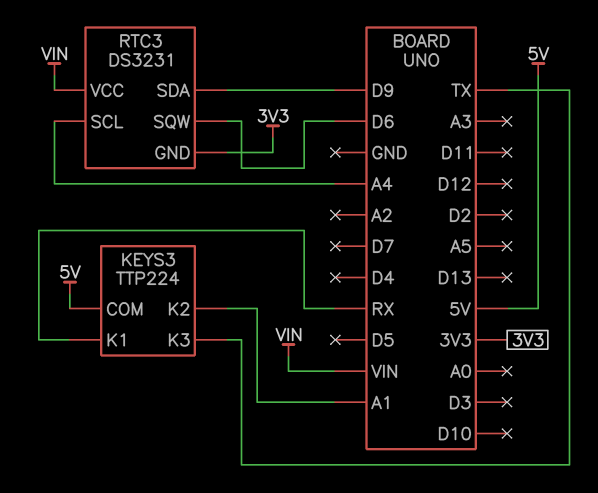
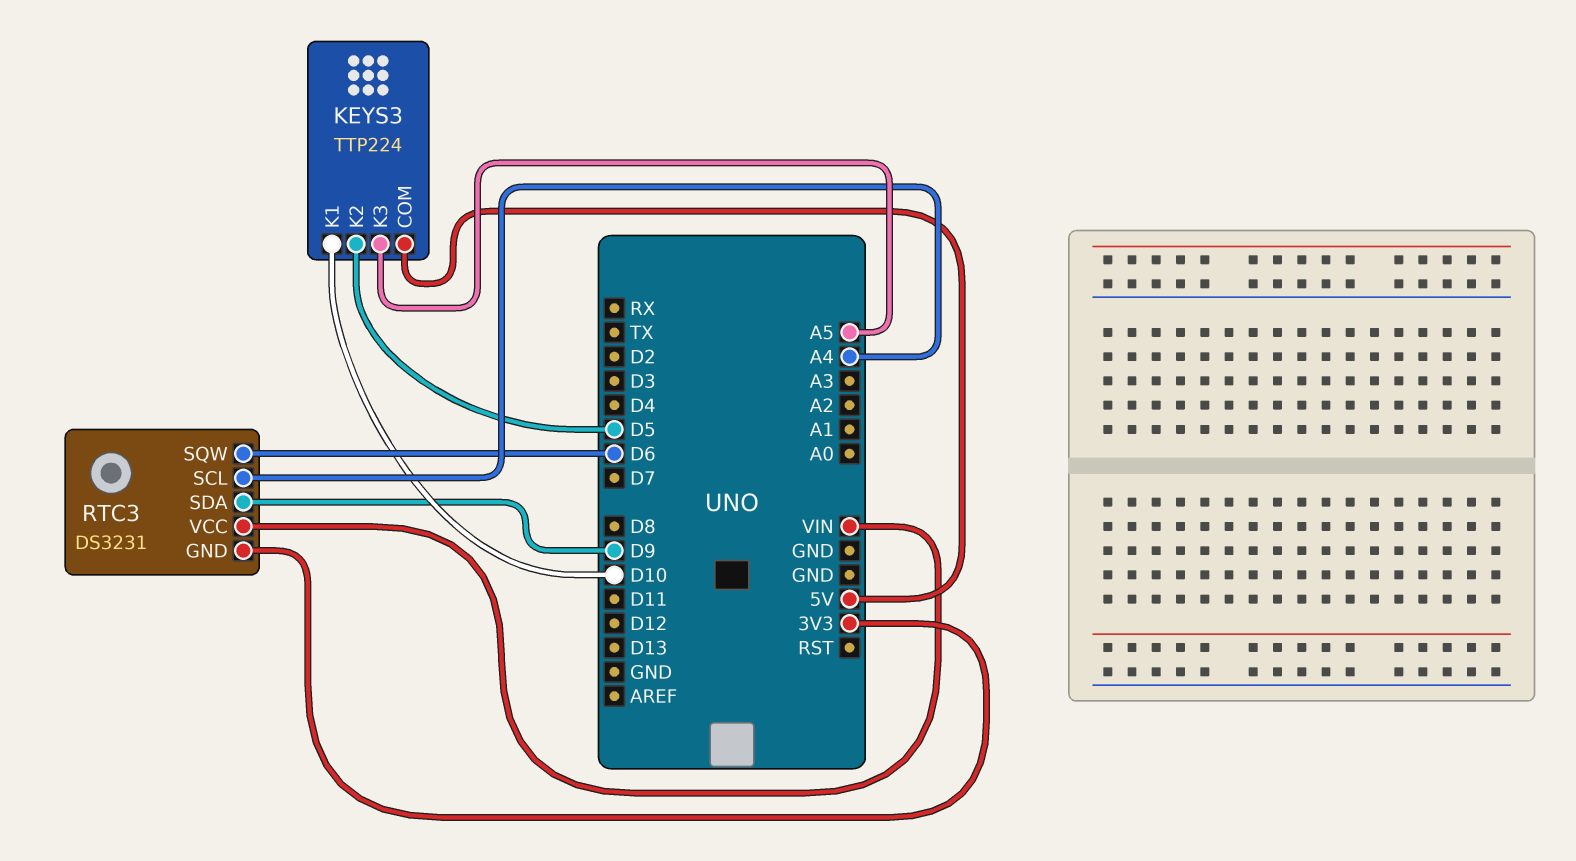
KEYS3 pin K1: RX -> D10
KEYS3 pin K2: A1 -> D5
KEYS3 pin K3: TX -> A5

